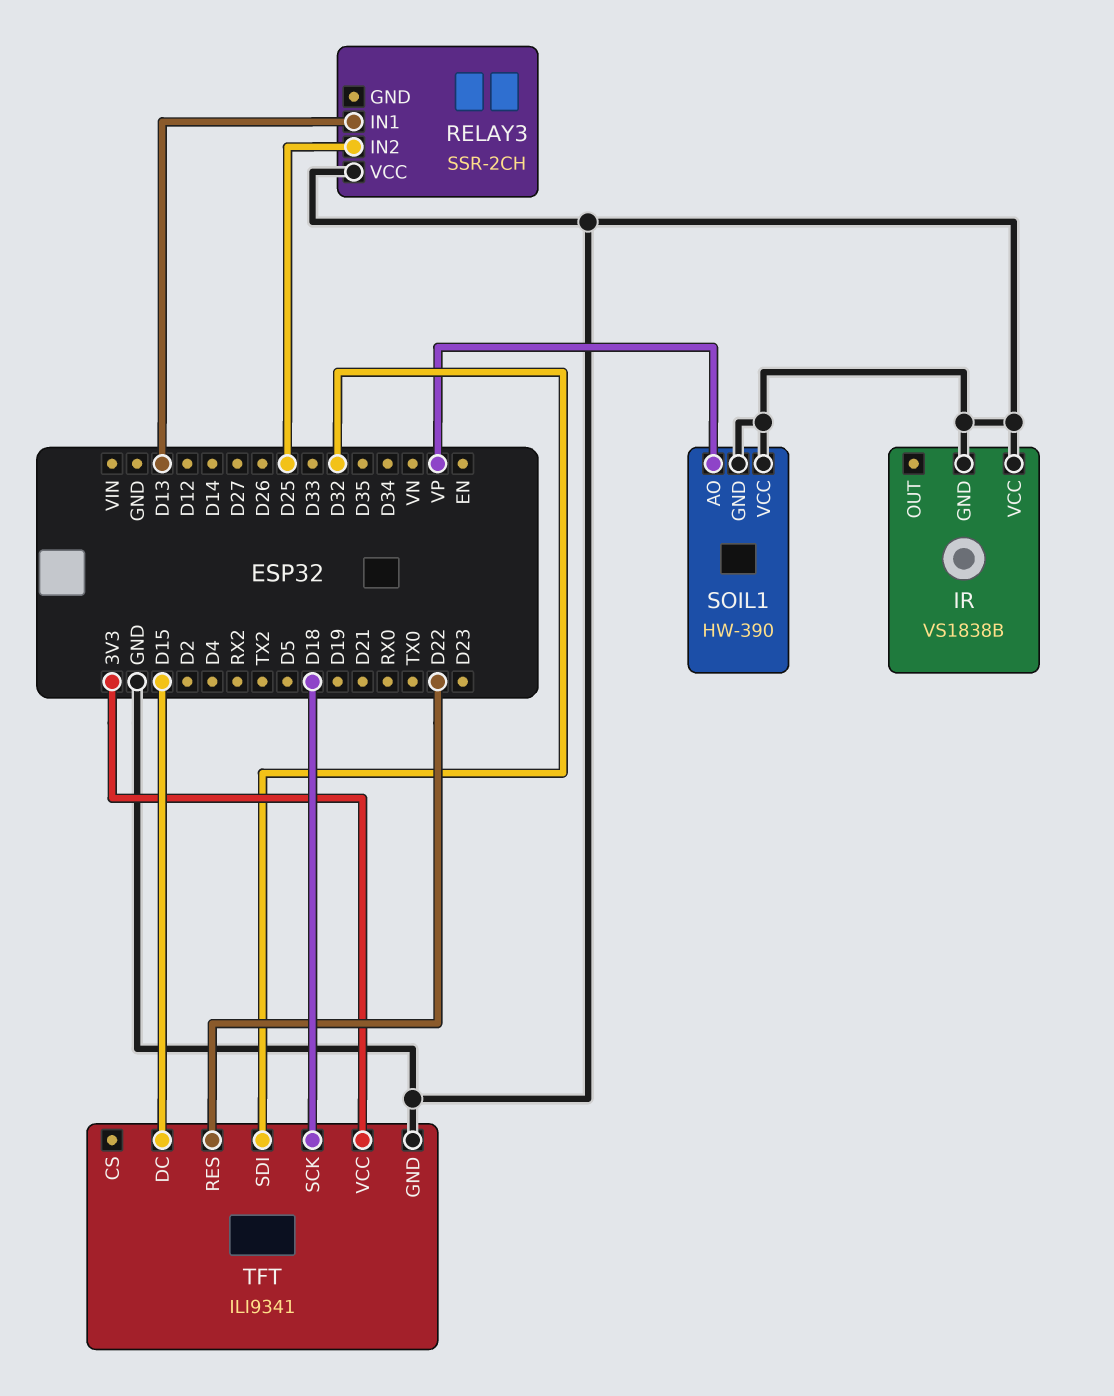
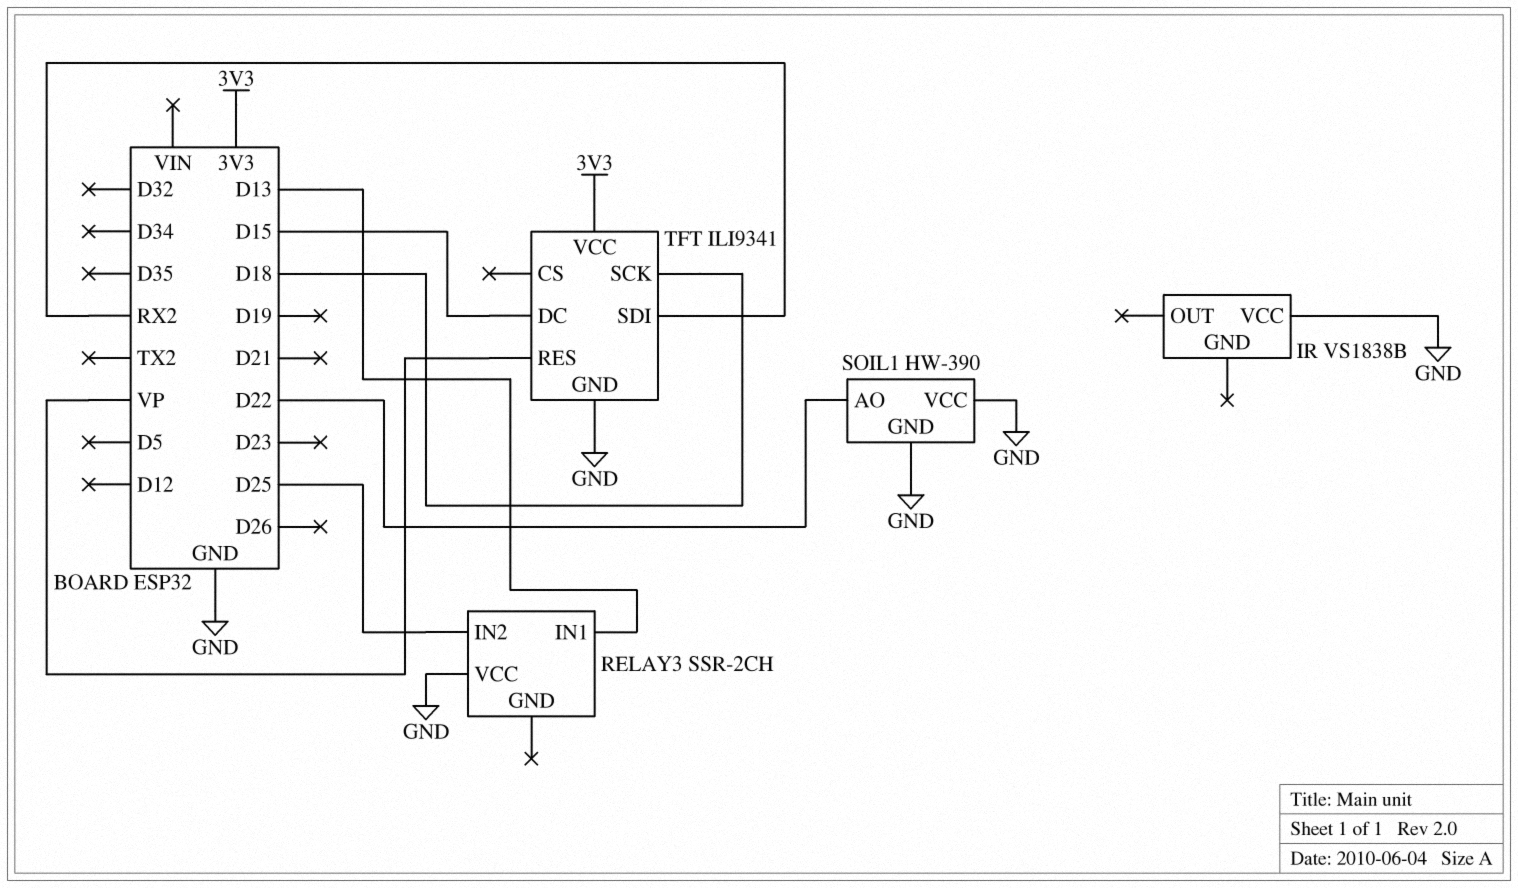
IR pin GND: GND -> none
SOIL1 pin AO: VP -> D22
TFT pin RES: D22 -> VP
TFT pin SDI: D32 -> RX2

